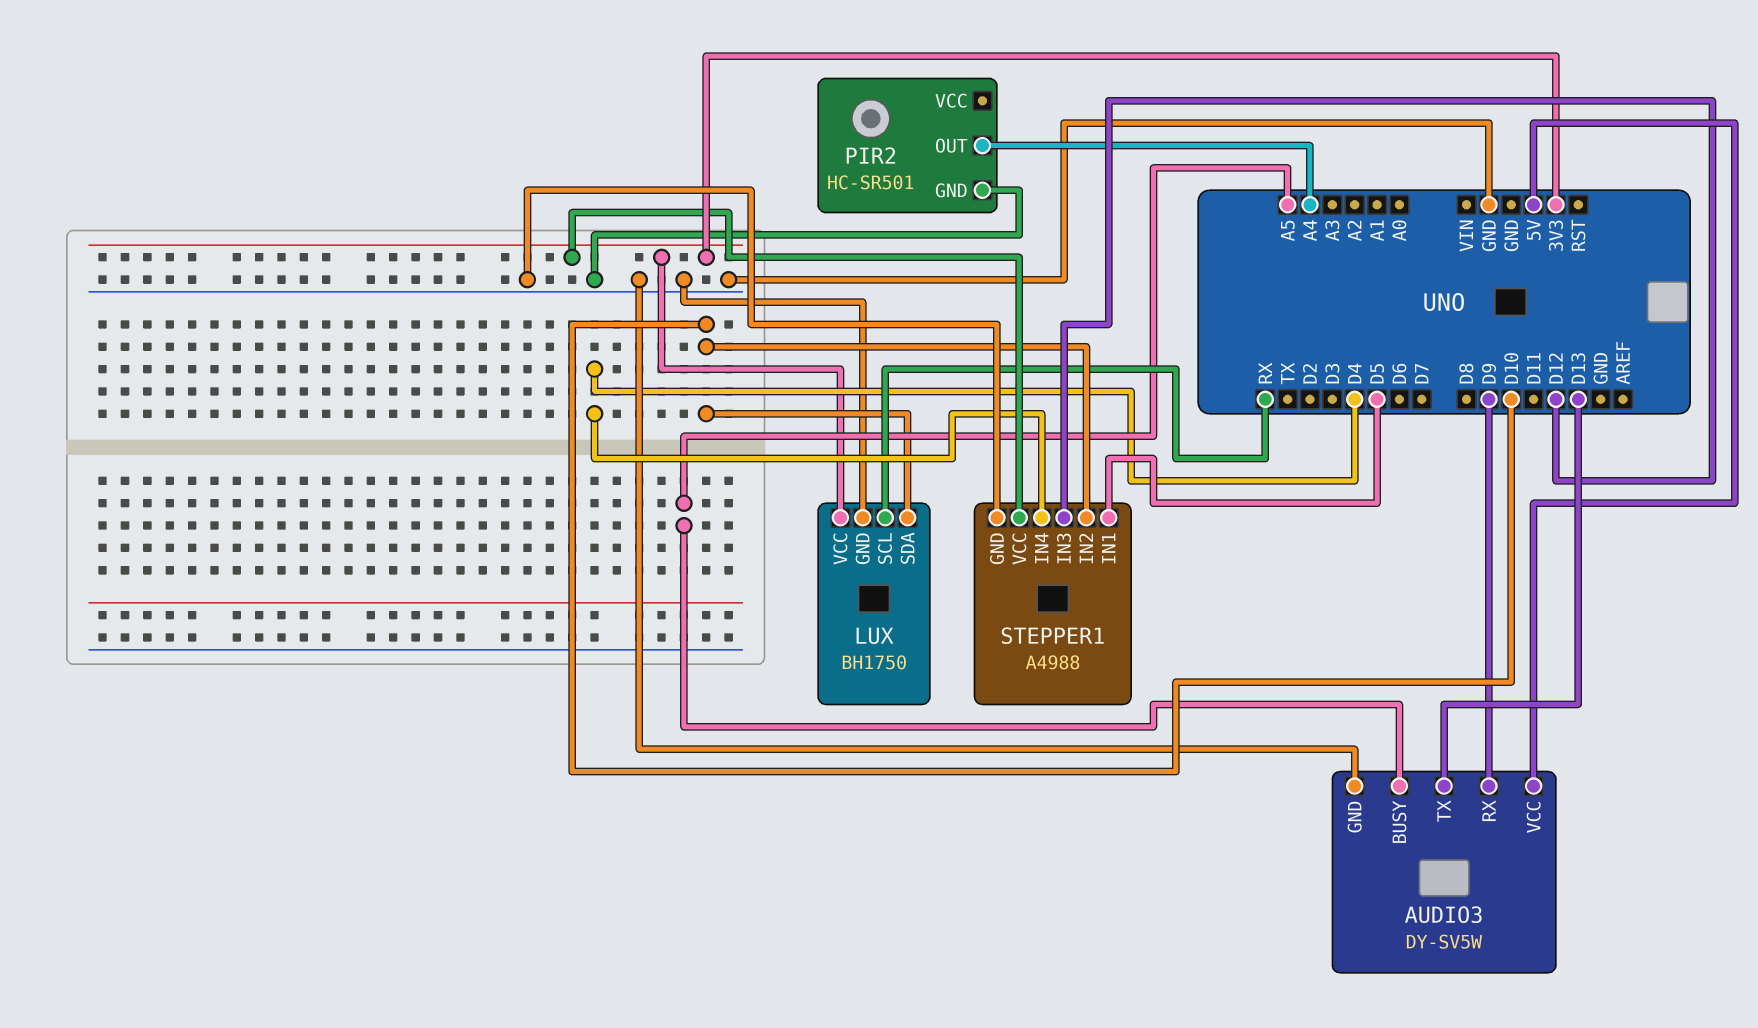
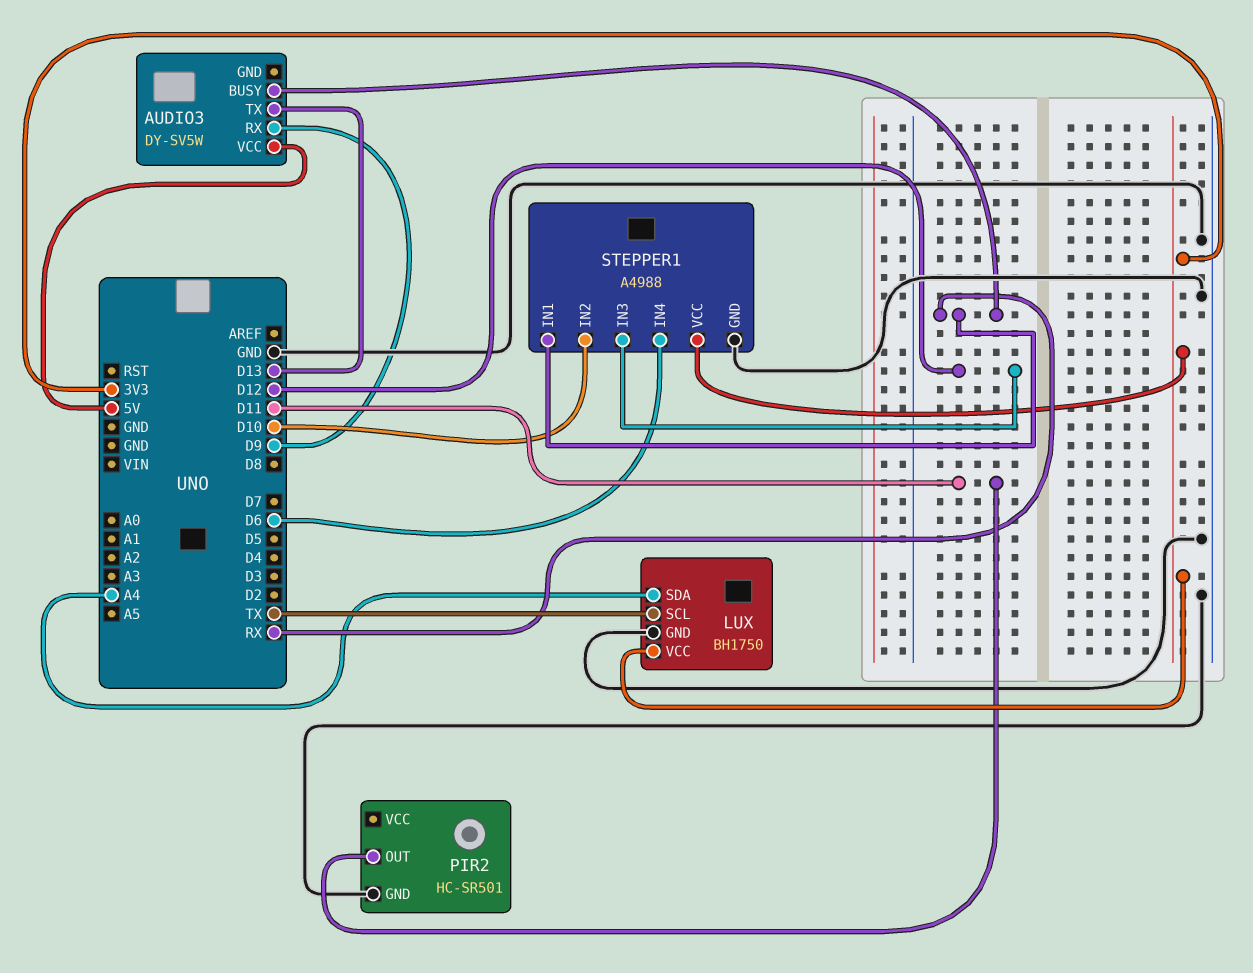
AUDIO3 pin BUSY: A5 -> RX
AUDIO3 pin GND: GND -> none
LUX pin SCL: RX -> TX
LUX pin SDA: D10 -> A4
PIR2 pin OUT: A4 -> D11
STEPPER1 pin IN1: D5 -> RX
STEPPER1 pin IN4: D4 -> D6

